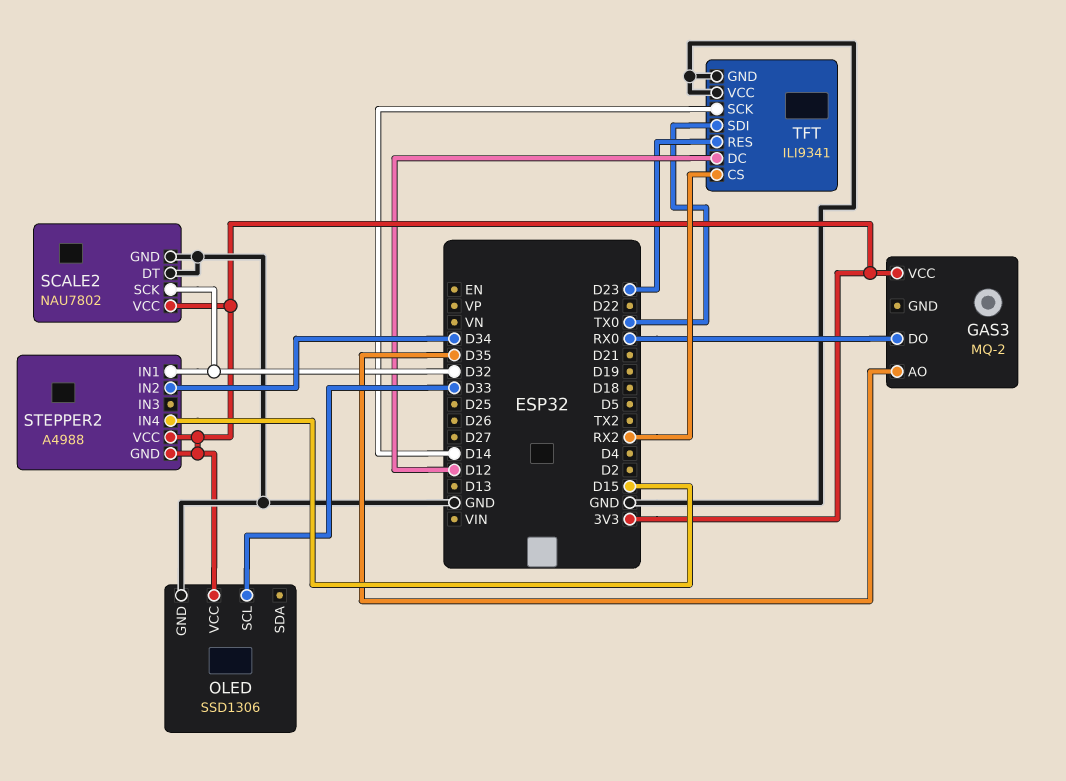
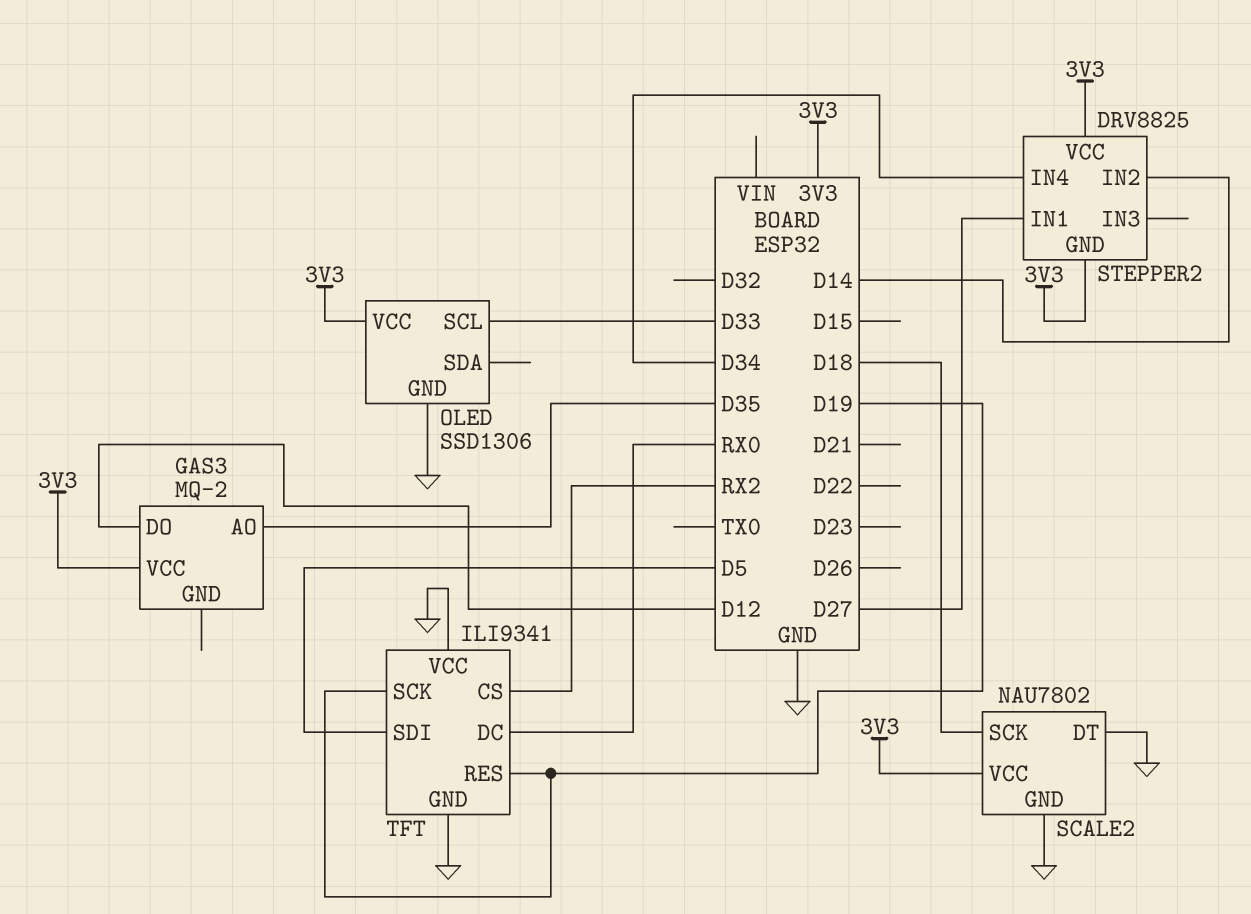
GAS3 pin DO: RX0 -> D12
SCALE2 pin SCK: D32 -> D18
STEPPER2: A4988 -> DRV8825
STEPPER2 pin IN1: D32 -> D27
STEPPER2 pin IN2: D34 -> D14
STEPPER2 pin IN4: D15 -> D34
TFT pin DC: D12 -> RX0
TFT pin RES: D23 -> D19
TFT pin SCK: D14 -> D19
TFT pin SDI: TX0 -> D5

